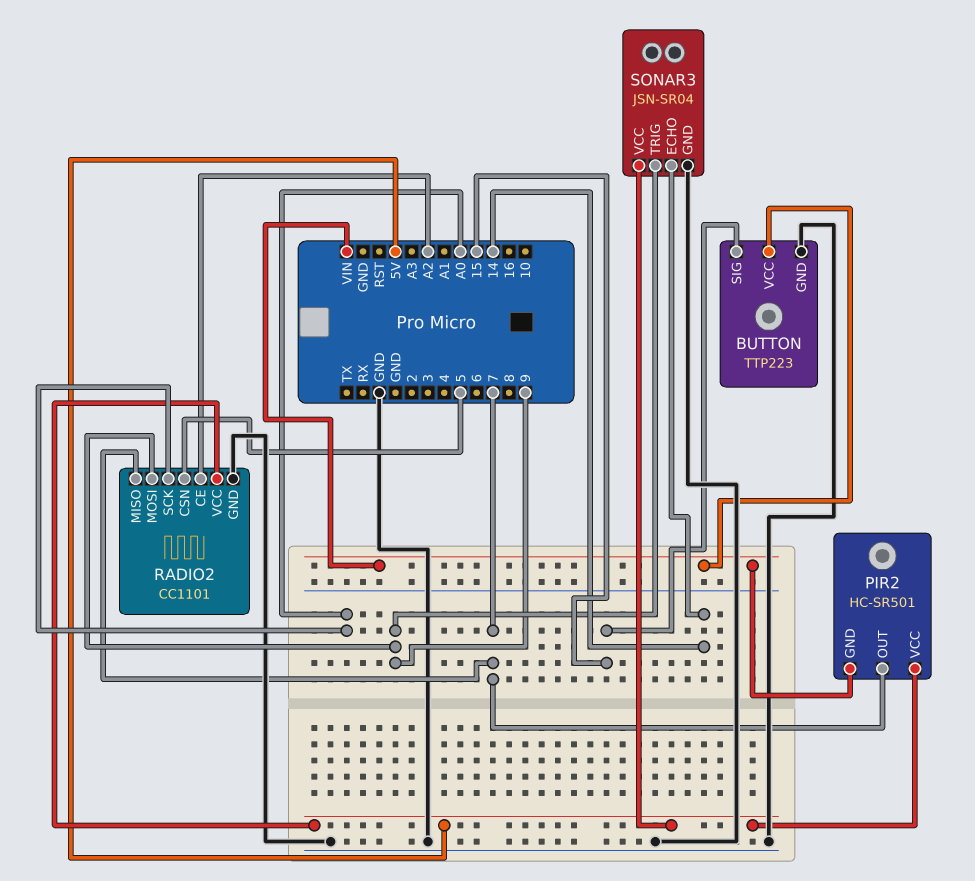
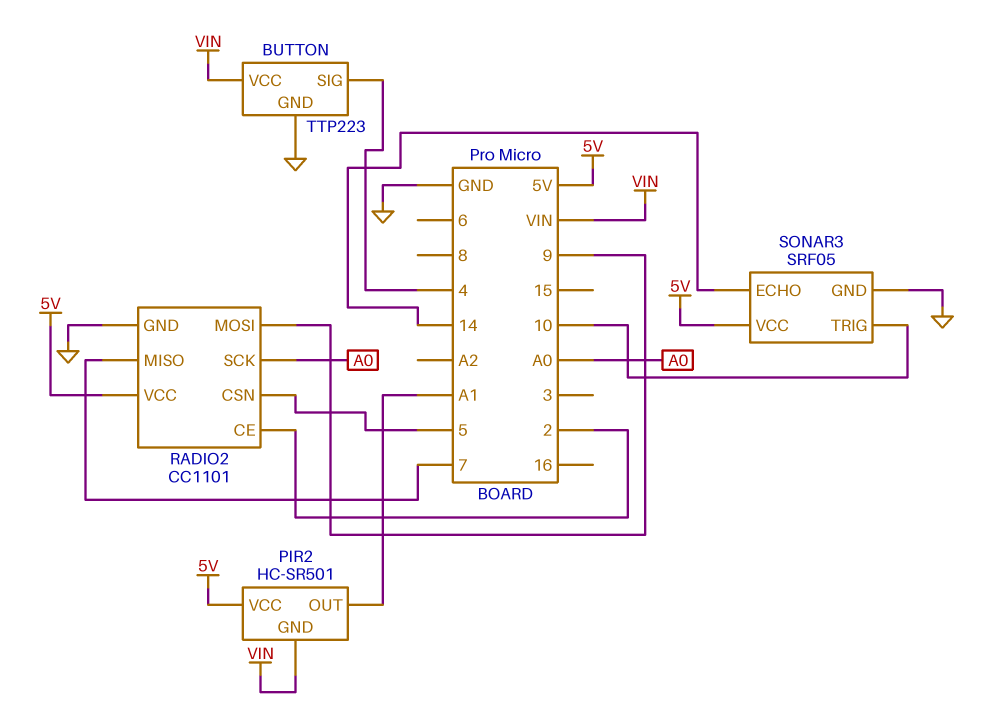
BUTTON pin SIG: 15 -> 4
PIR2 pin OUT: 7 -> A1
RADIO2 pin CE: A2 -> 2
SONAR3: JSN-SR04 -> SRF05
SONAR3 pin TRIG: 9 -> 10

